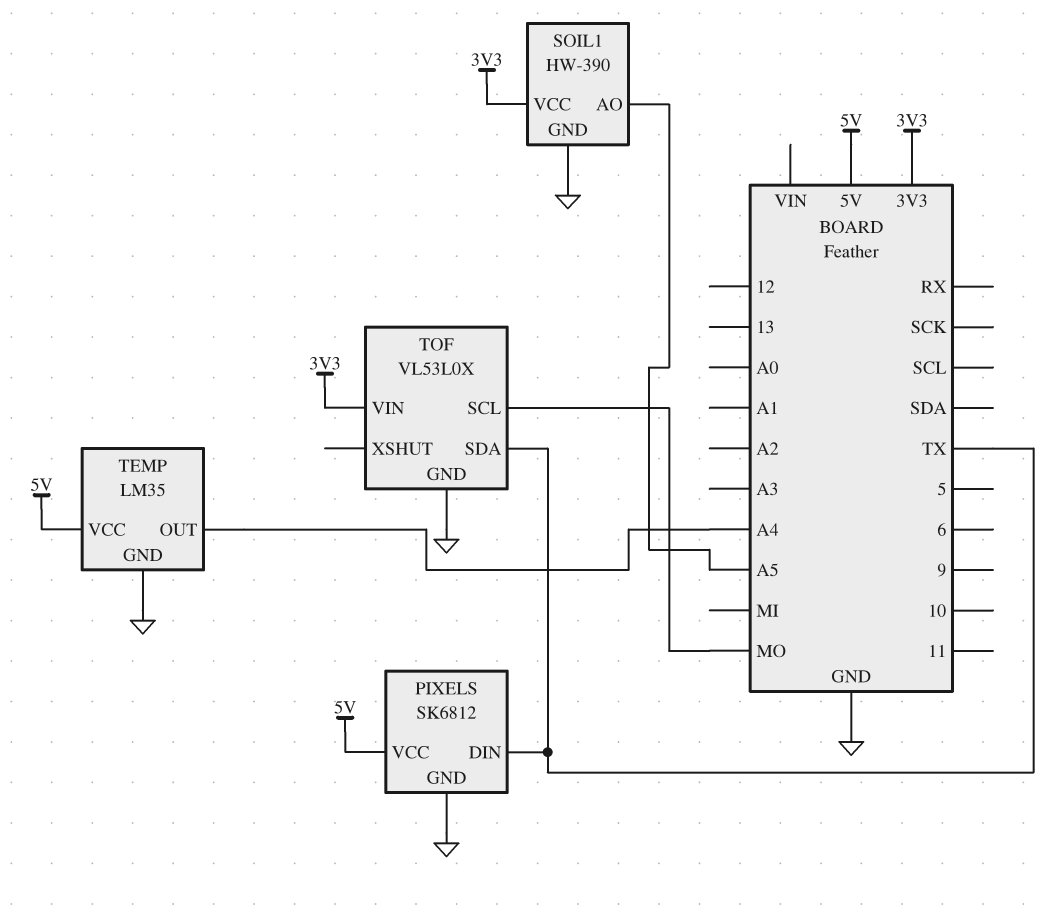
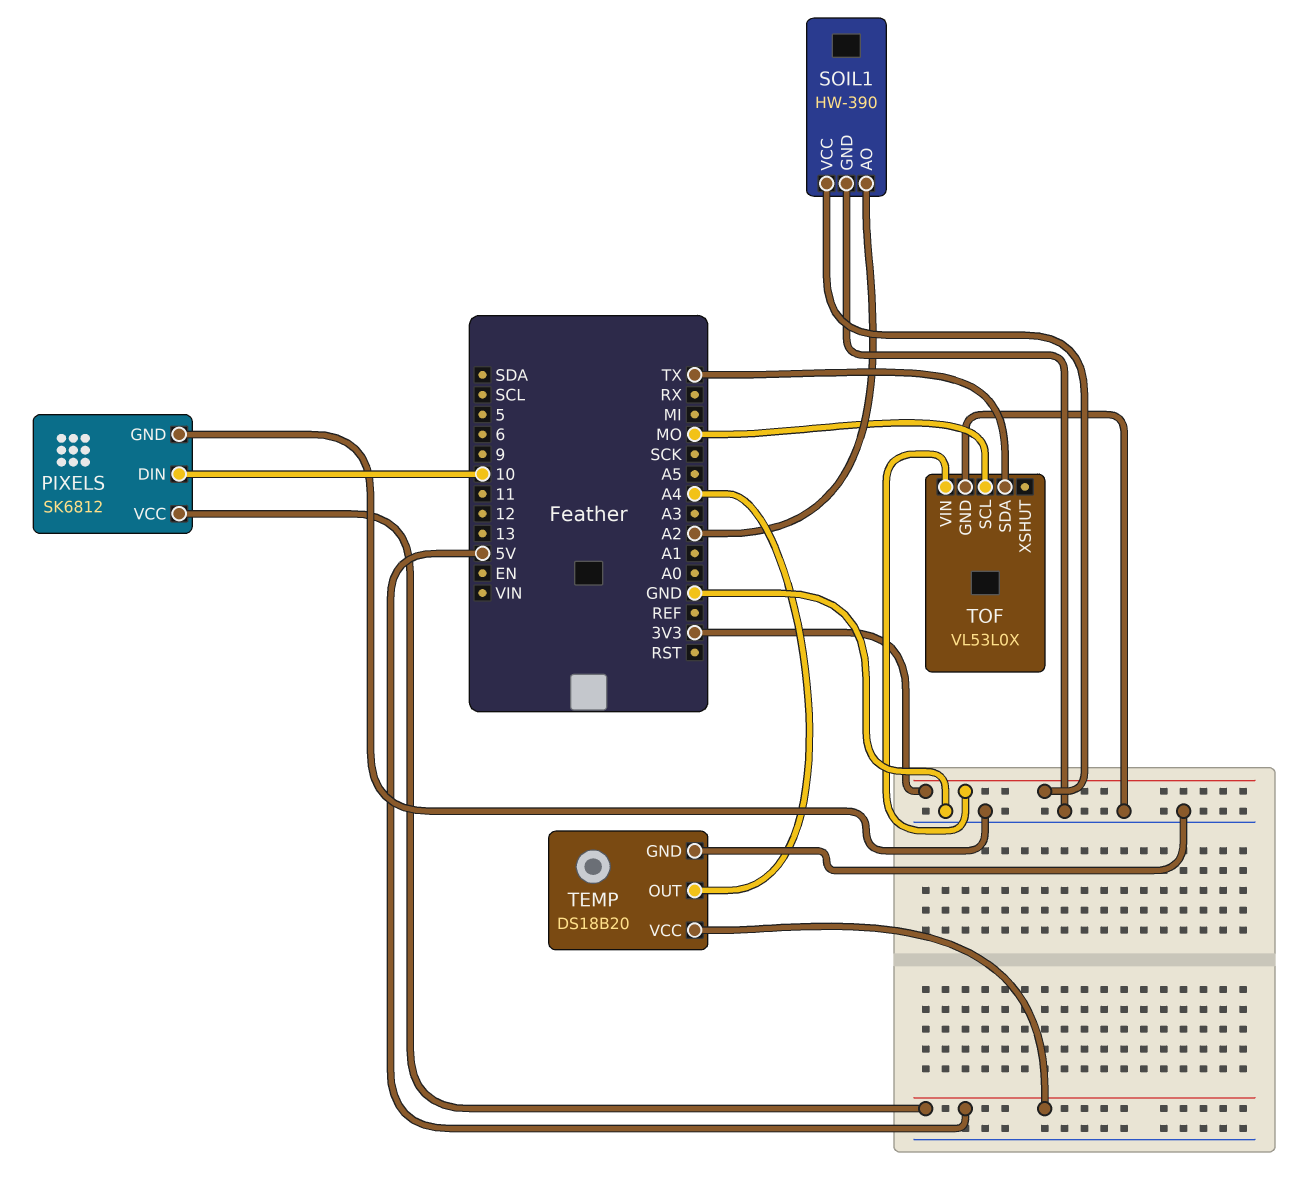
PIXELS pin DIN: TX -> 10
SOIL1 pin AO: A5 -> A2
TEMP: LM35 -> DS18B20

